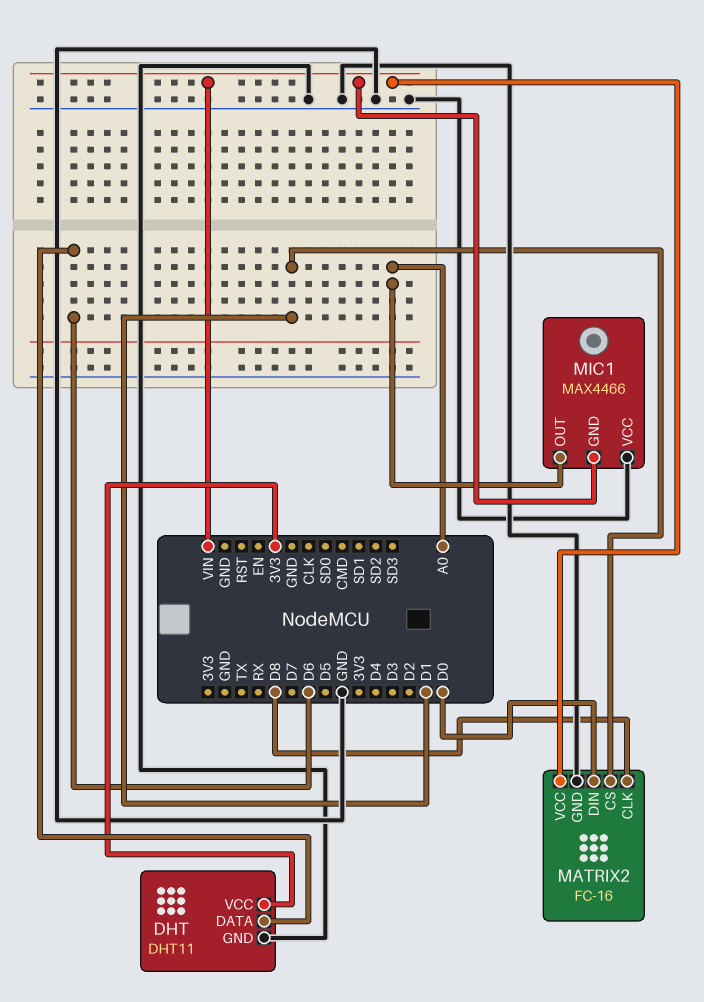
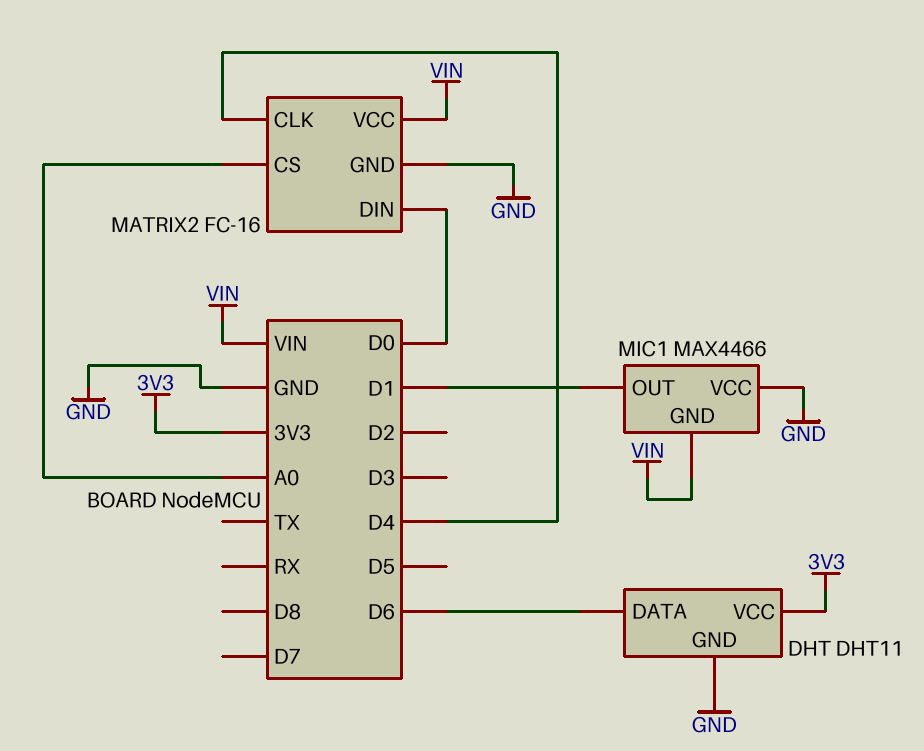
MATRIX2 pin CLK: D8 -> D4
MATRIX2 pin CS: D1 -> A0
MIC1 pin OUT: A0 -> D1

